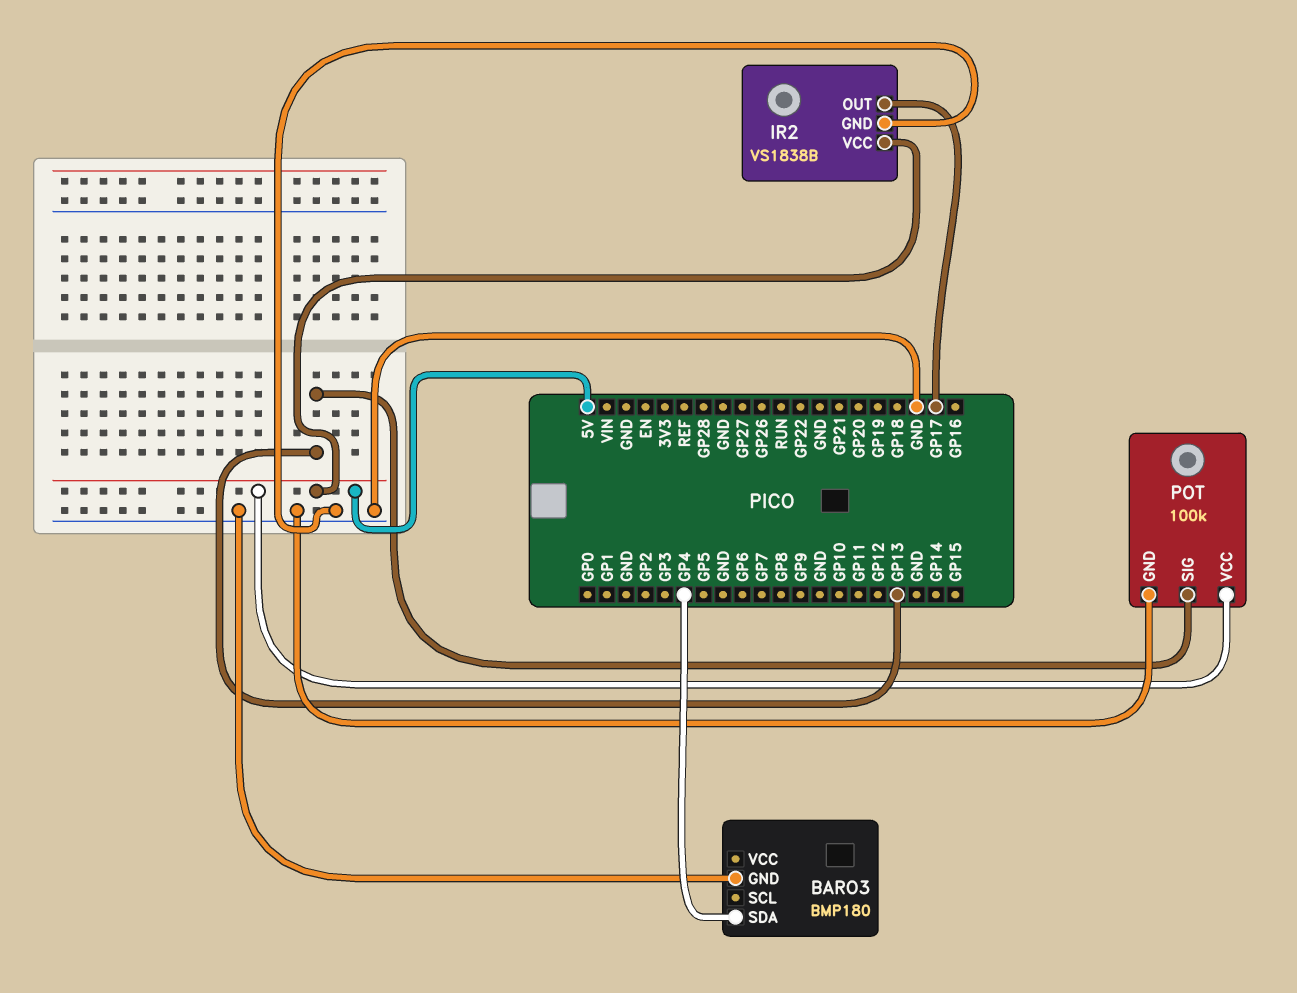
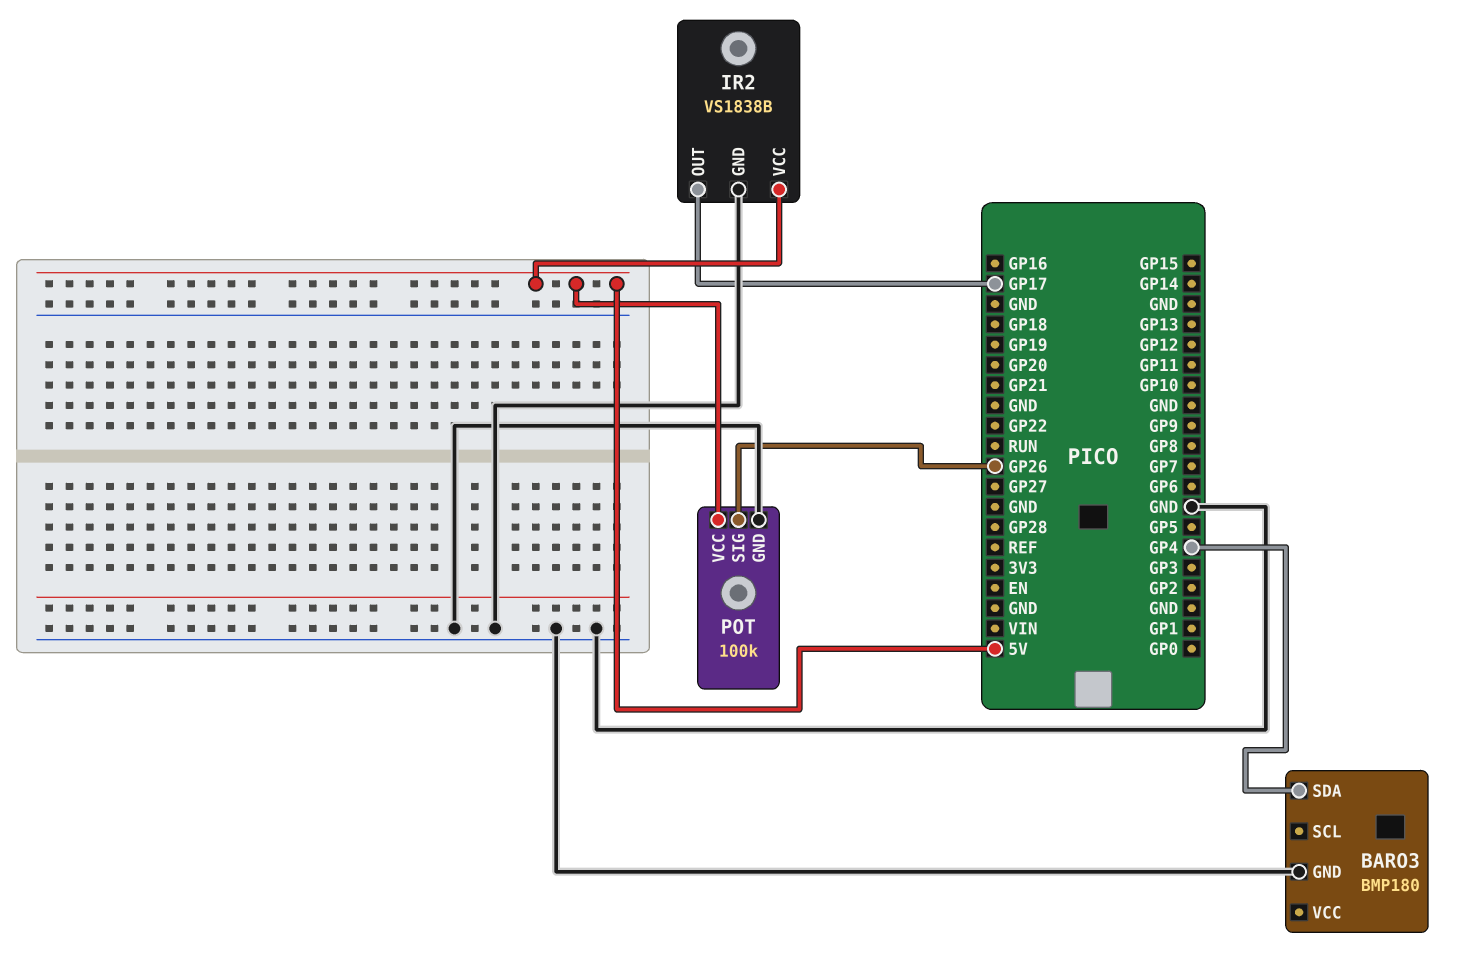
POT pin SIG: GP13 -> GP26

